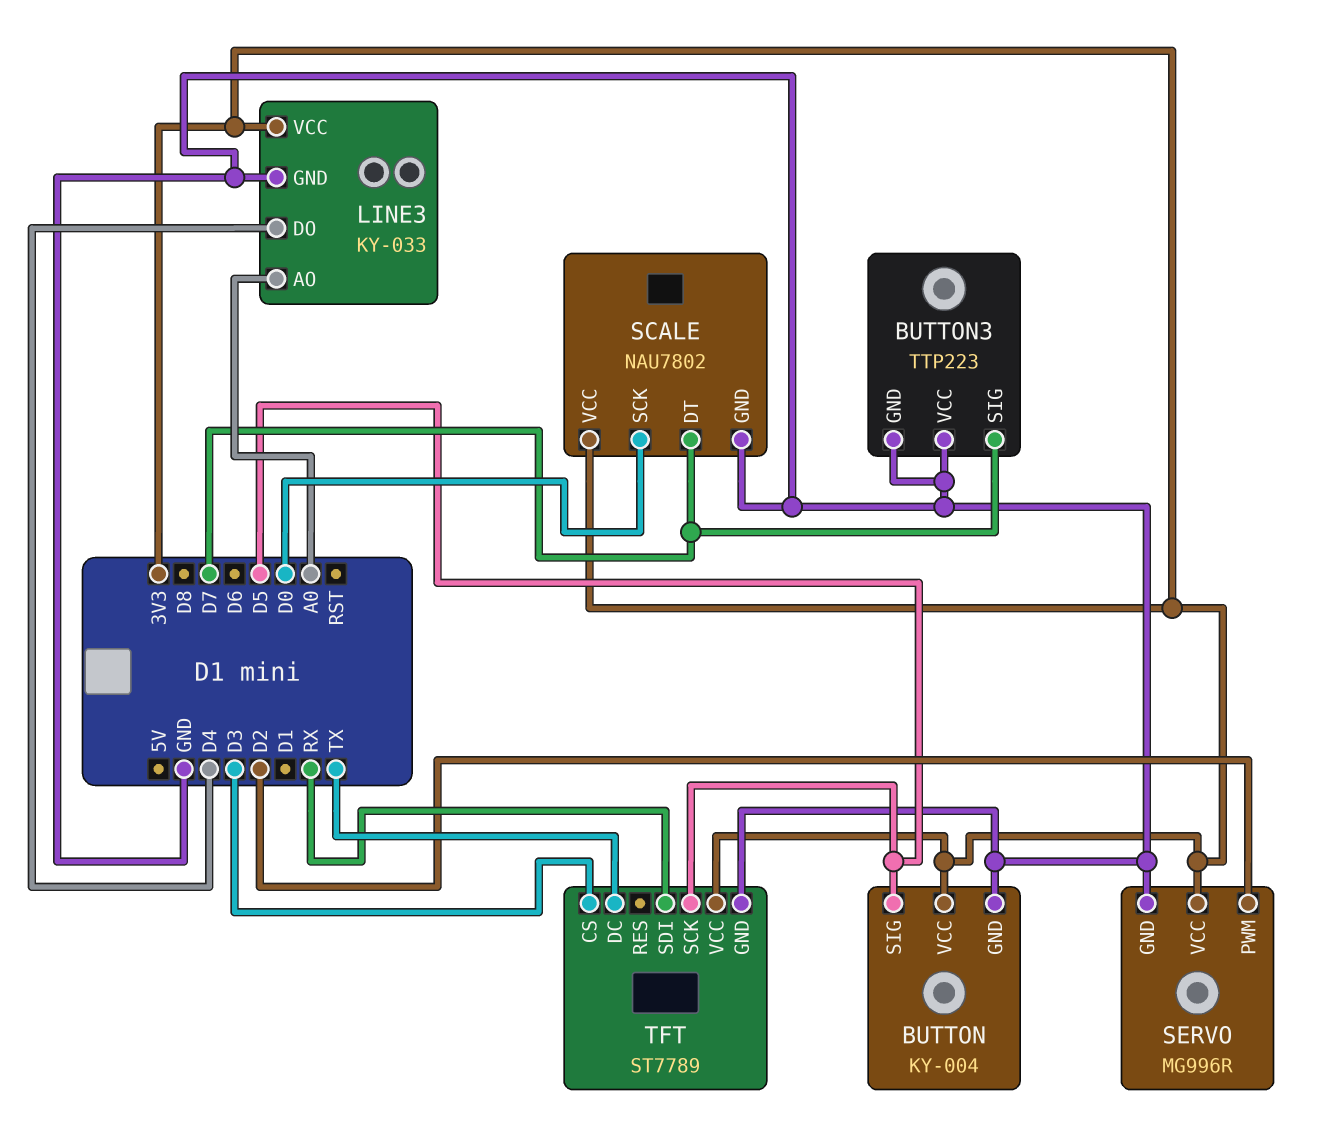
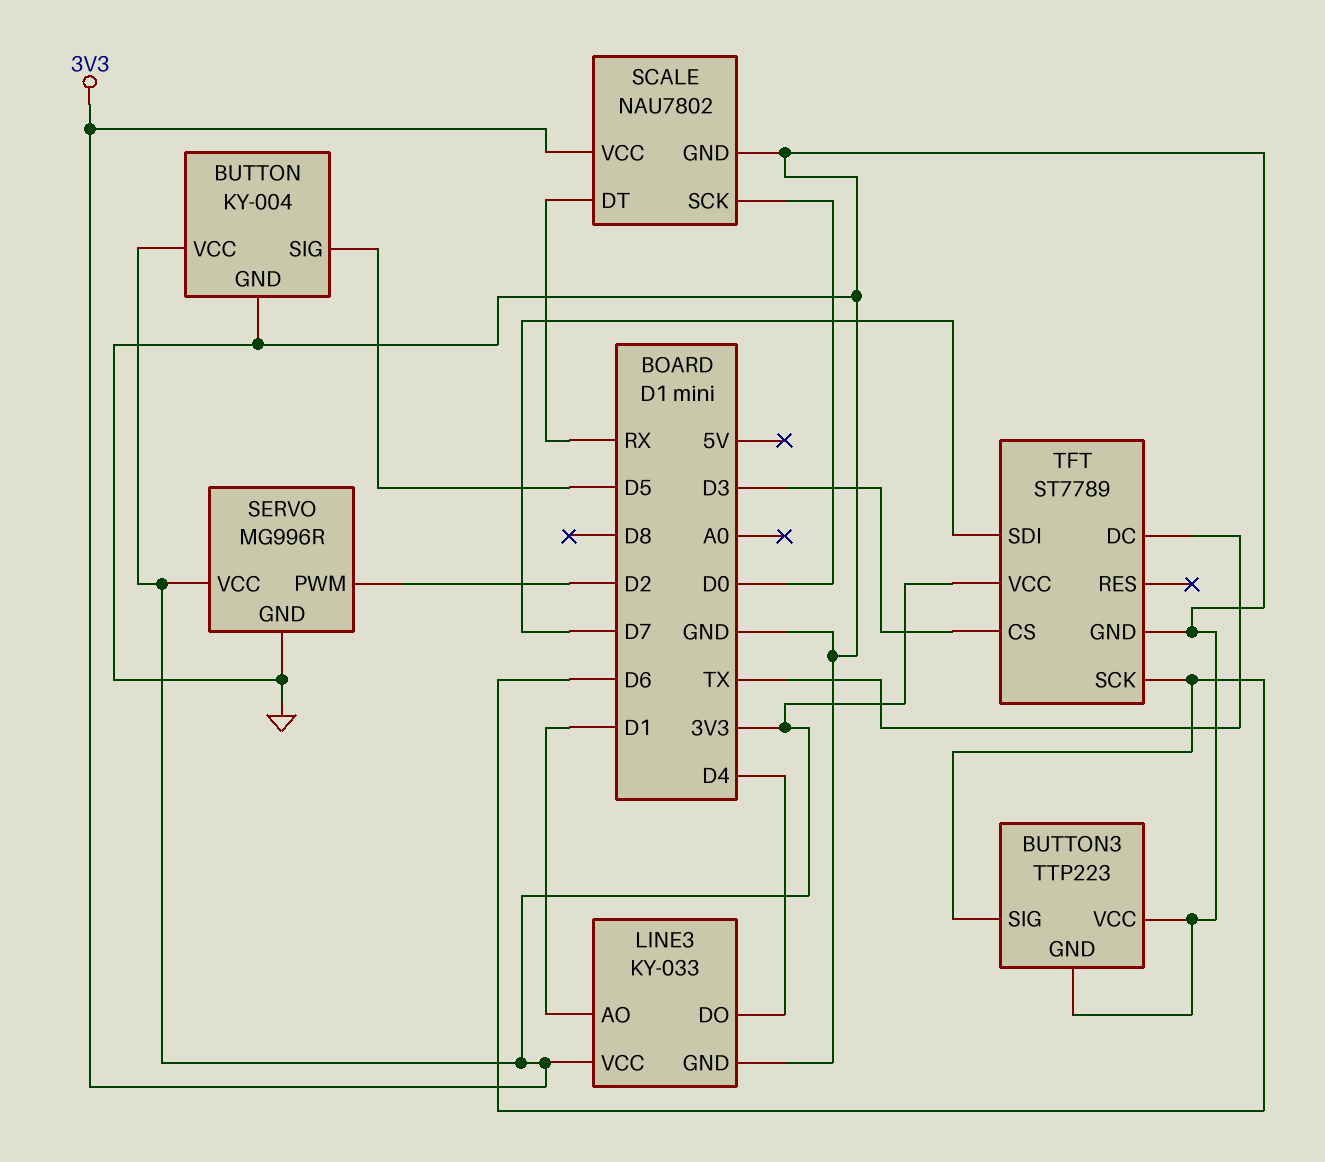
BUTTON3 pin SIG: D7 -> D6
LINE3 pin AO: A0 -> D1
SCALE pin DT: D7 -> RX
TFT pin SCK: D5 -> D6
TFT pin SDI: RX -> D7

